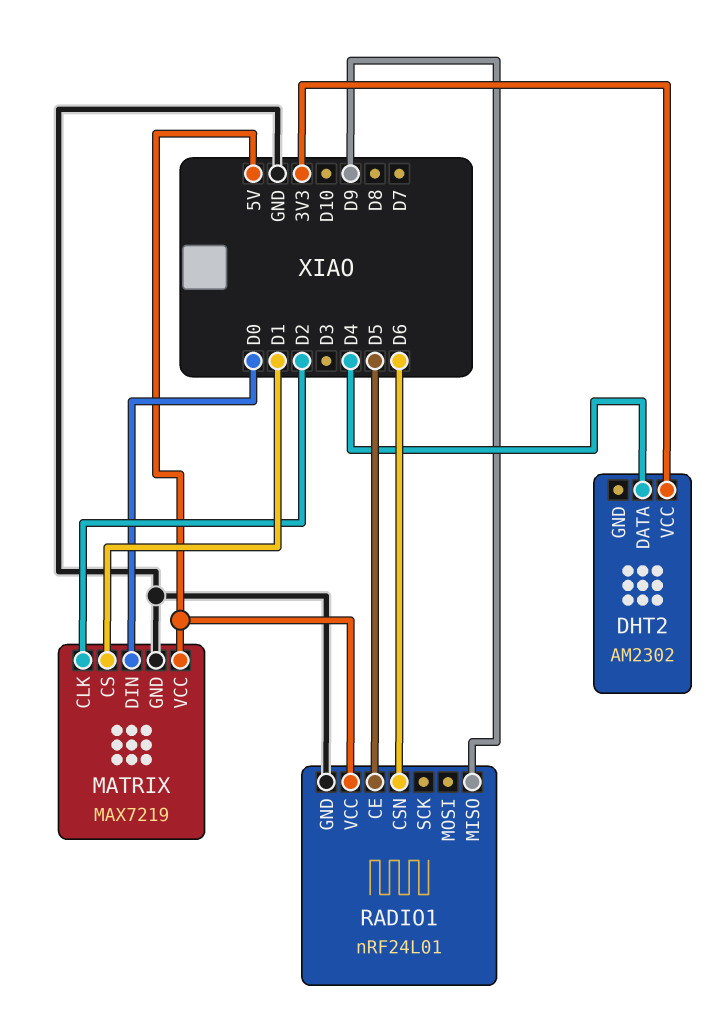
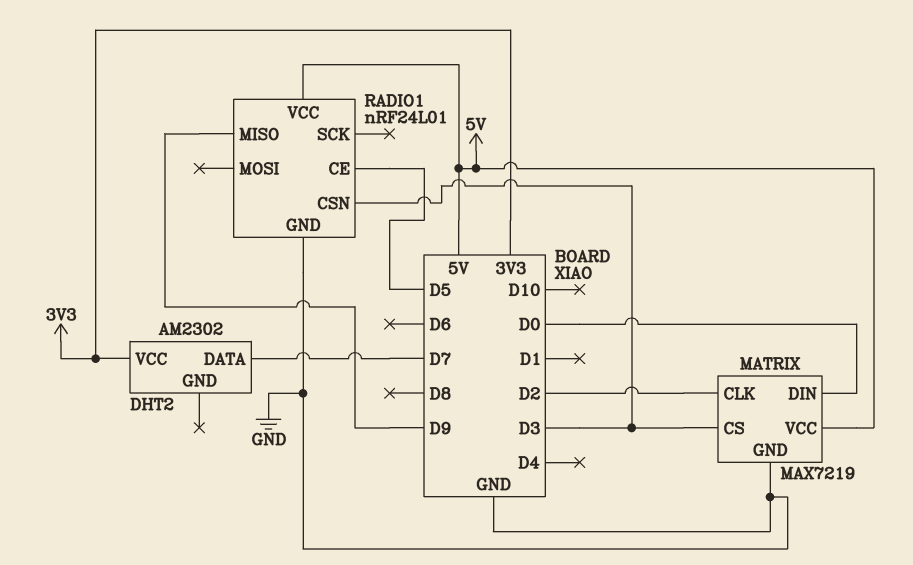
DHT2 pin DATA: D4 -> D7
MATRIX pin CS: D1 -> D3
RADIO1 pin CSN: D6 -> D3

